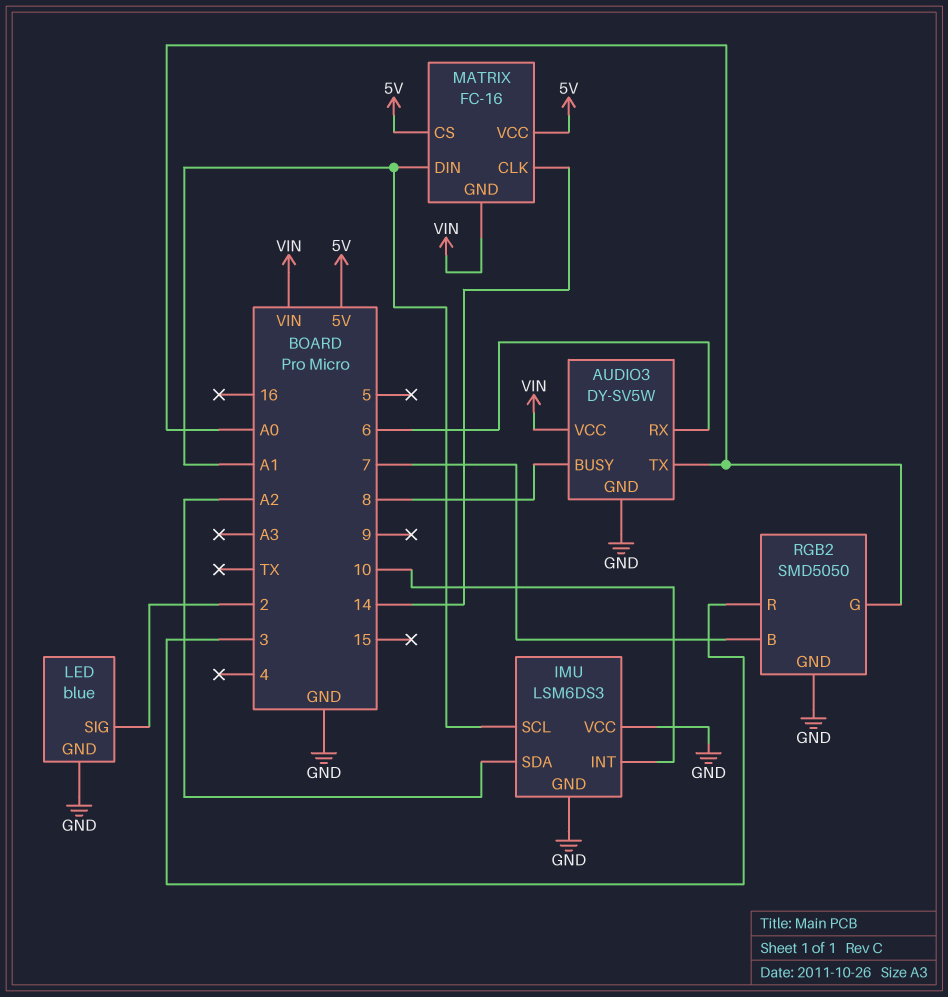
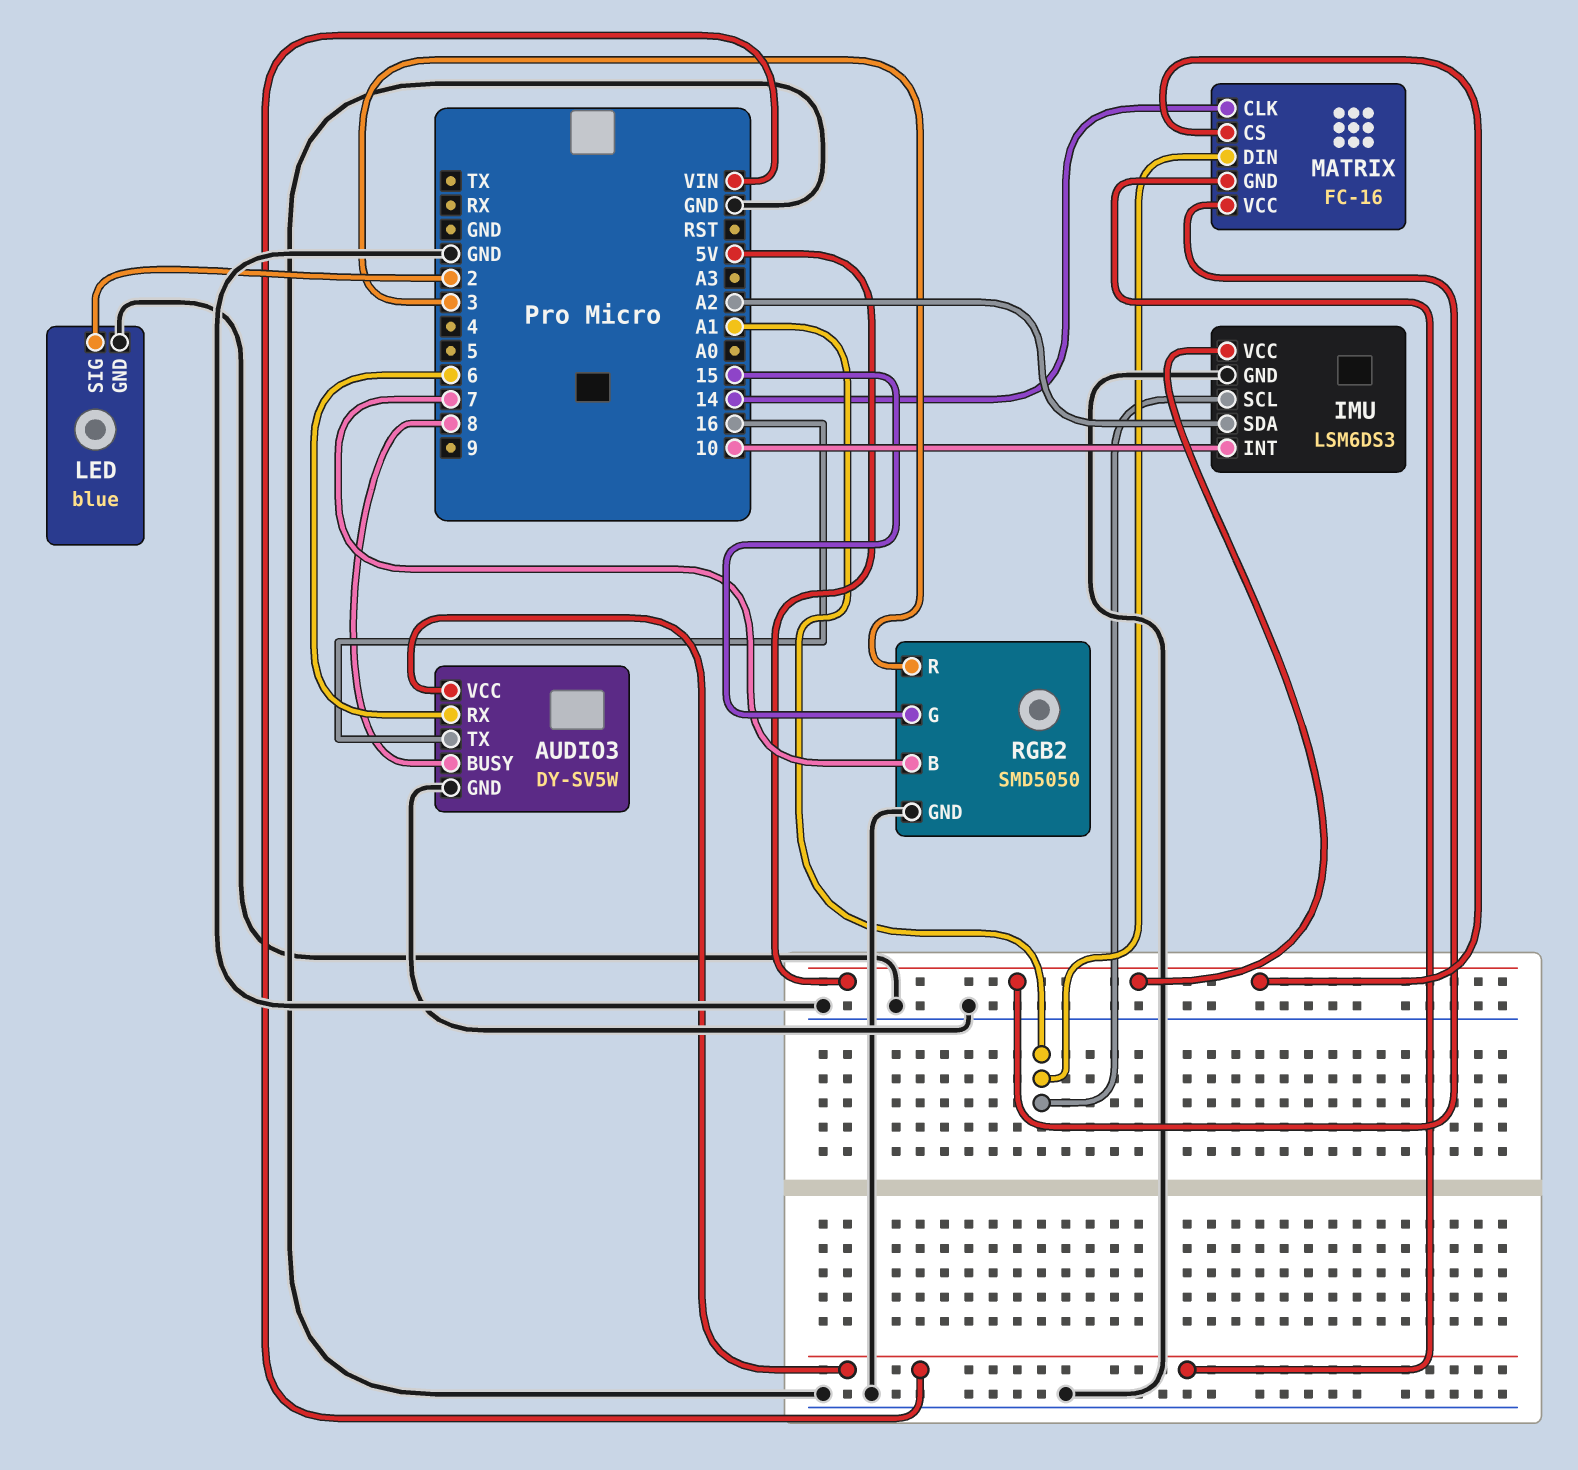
AUDIO3 pin TX: A0 -> 16
IMU pin VCC: GND -> 5V
RGB2 pin G: A0 -> 15

